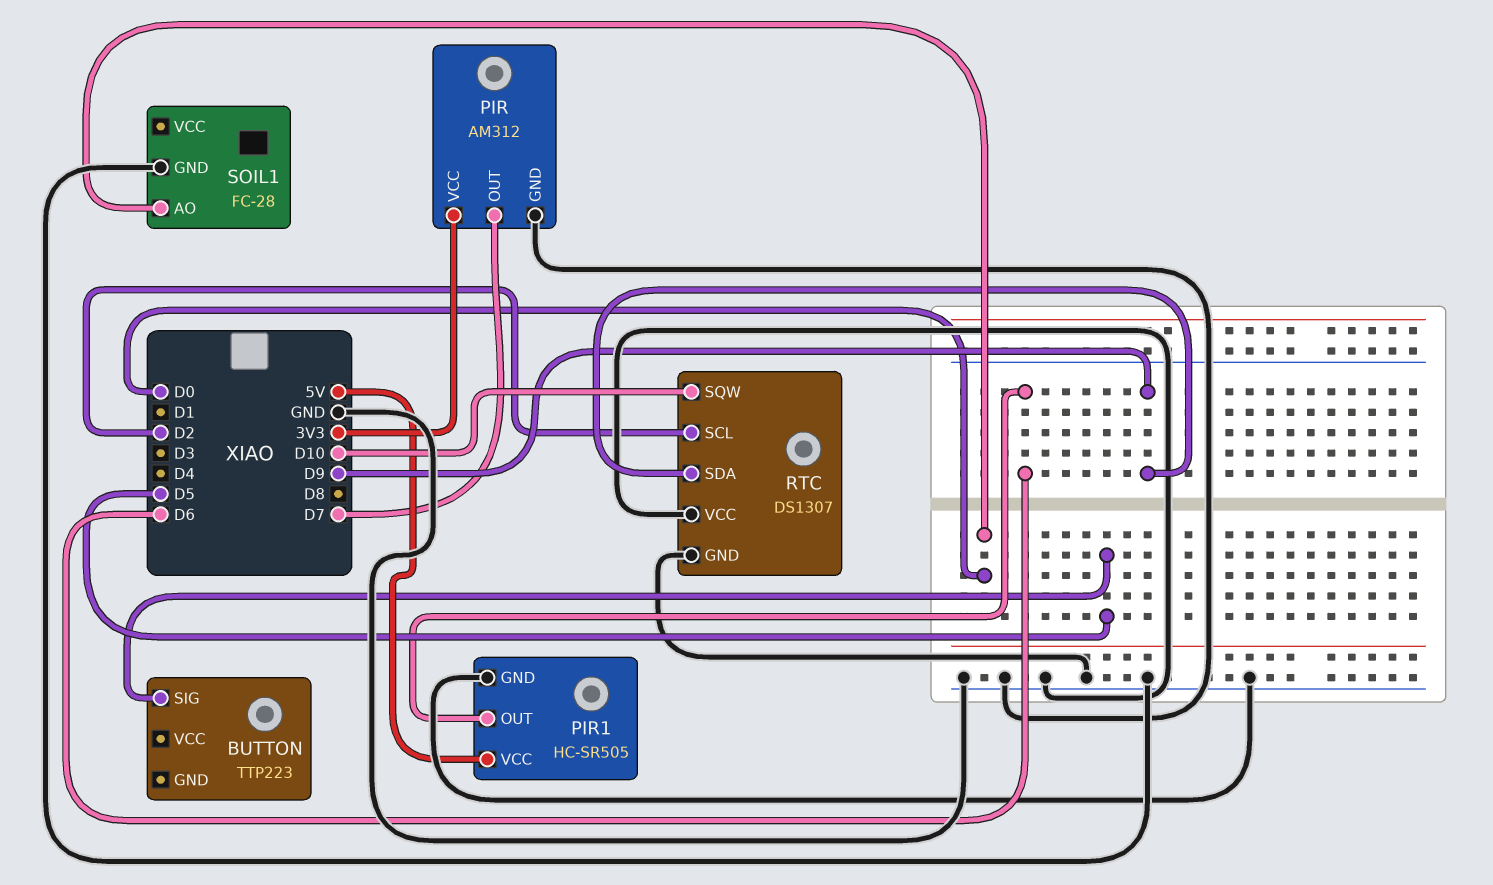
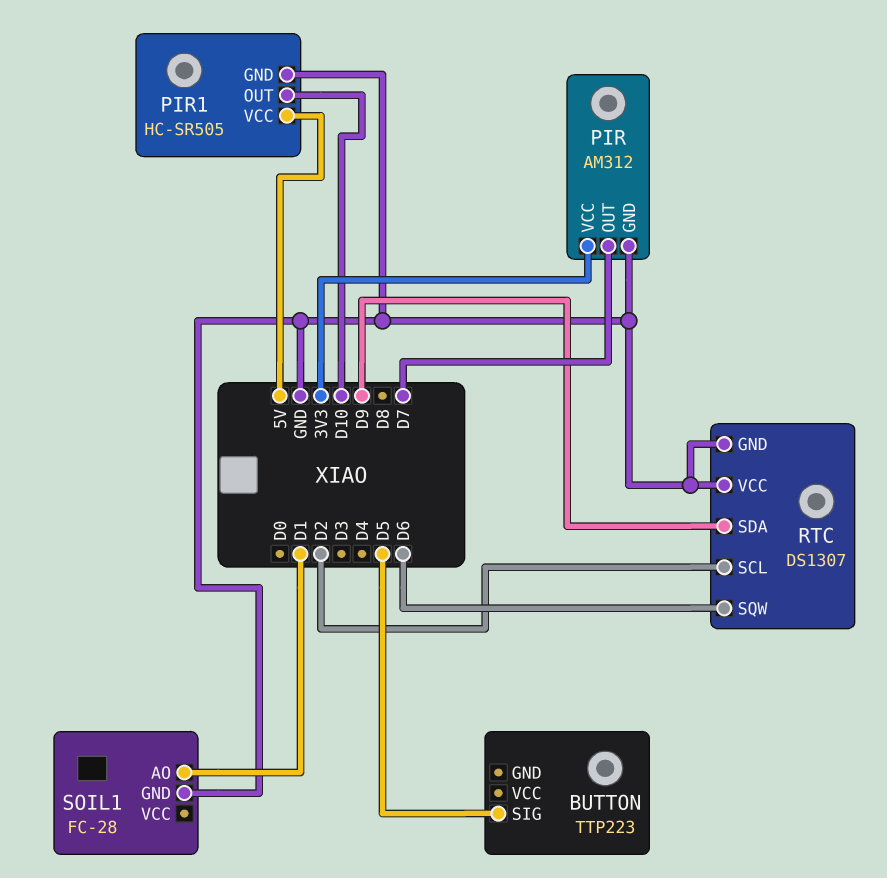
PIR1 pin OUT: D6 -> D10
RTC pin SQW: D10 -> D6
SOIL1 pin AO: D0 -> D1

